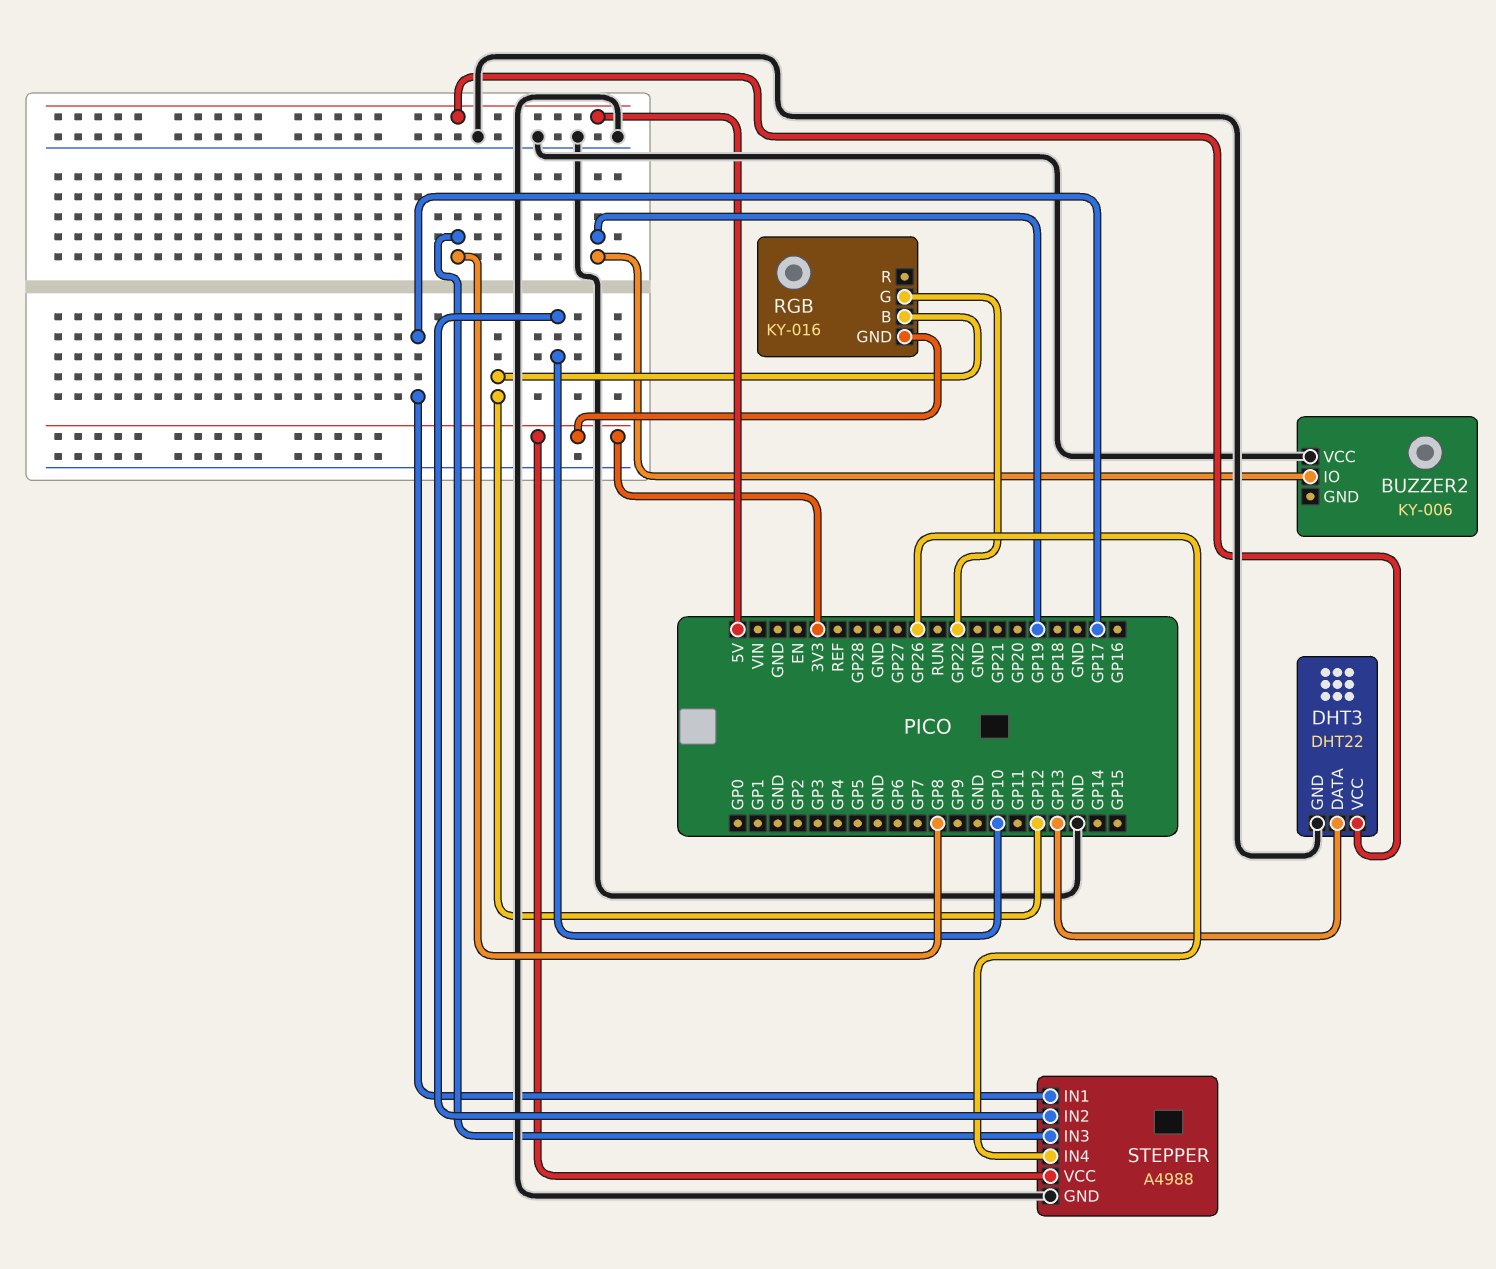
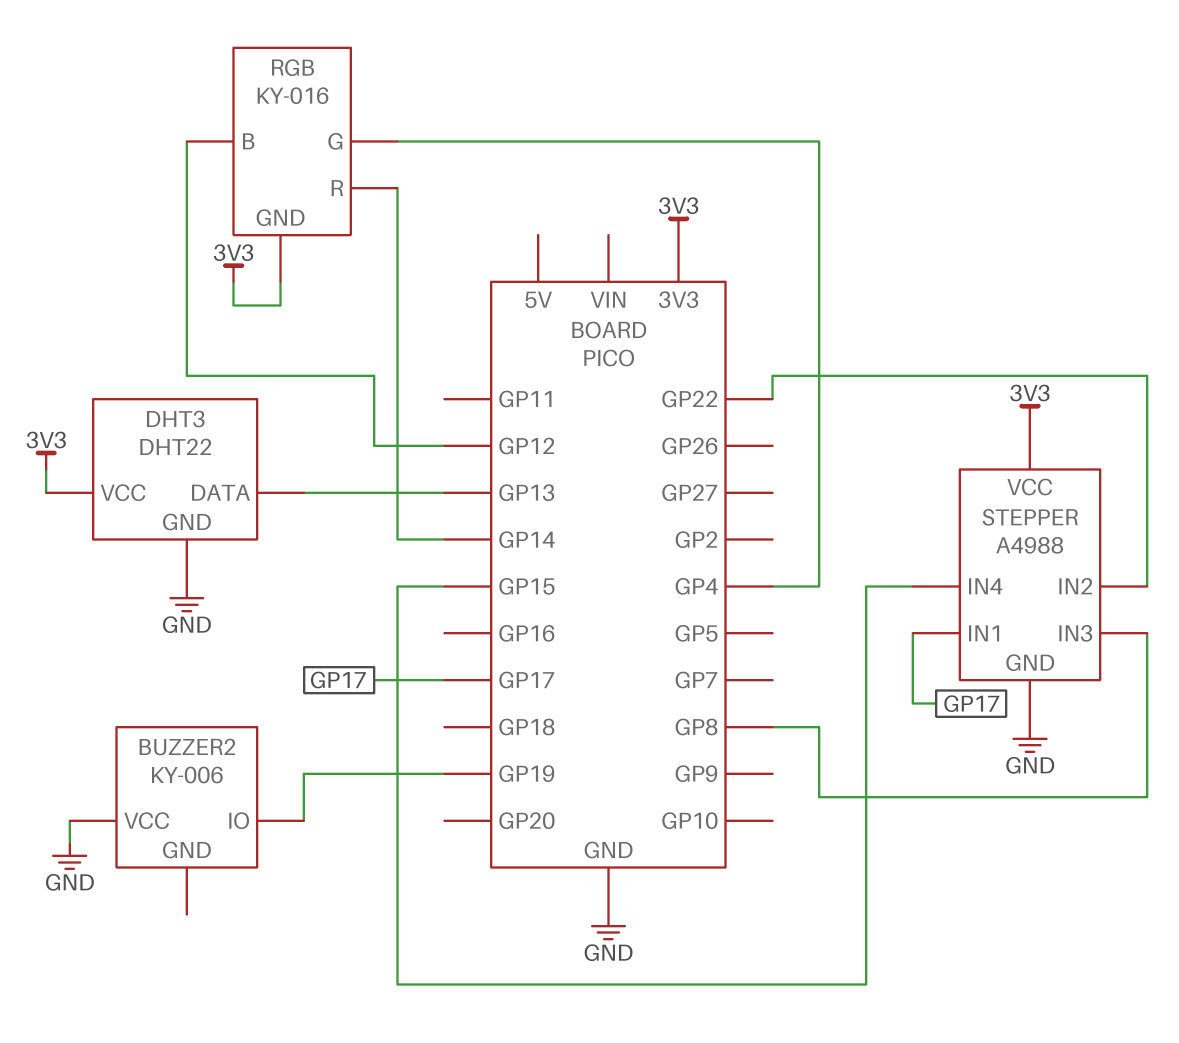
DHT3 pin VCC: 5V -> 3V3
RGB pin G: GP22 -> GP4
RGB pin R: none -> GP14
STEPPER pin IN2: GP10 -> GP22
STEPPER pin IN4: GP26 -> GP15

